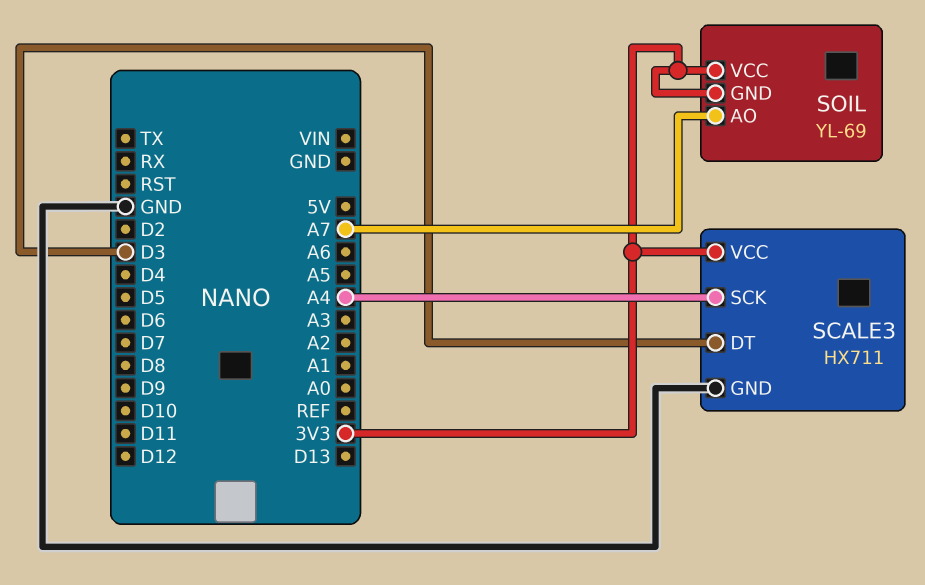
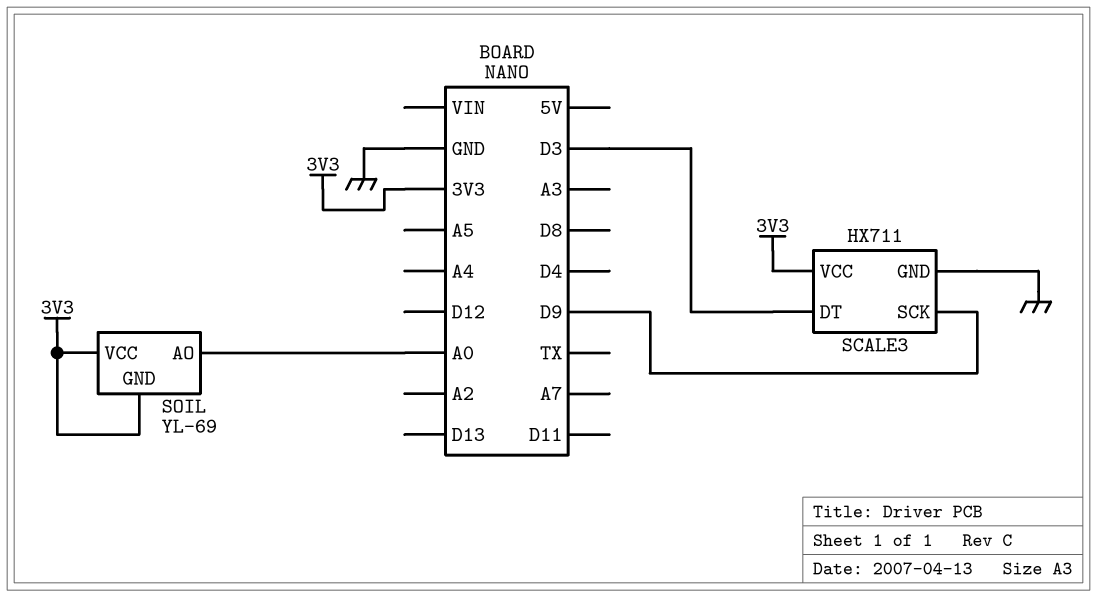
SCALE3 pin SCK: A4 -> D9
SOIL pin AO: A7 -> A0

